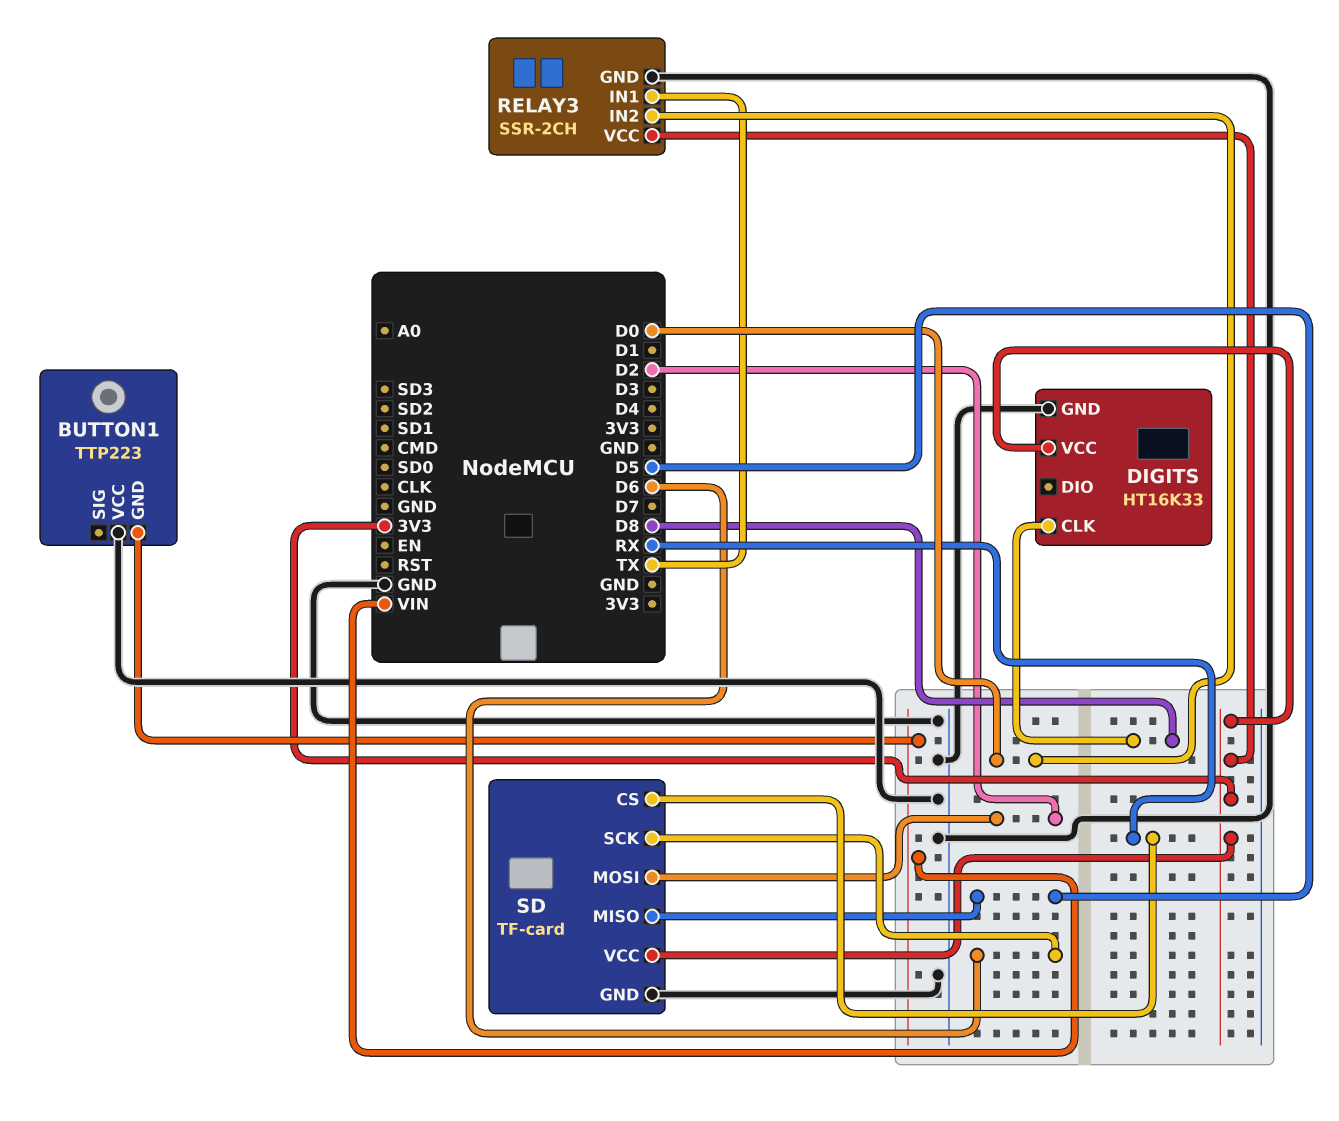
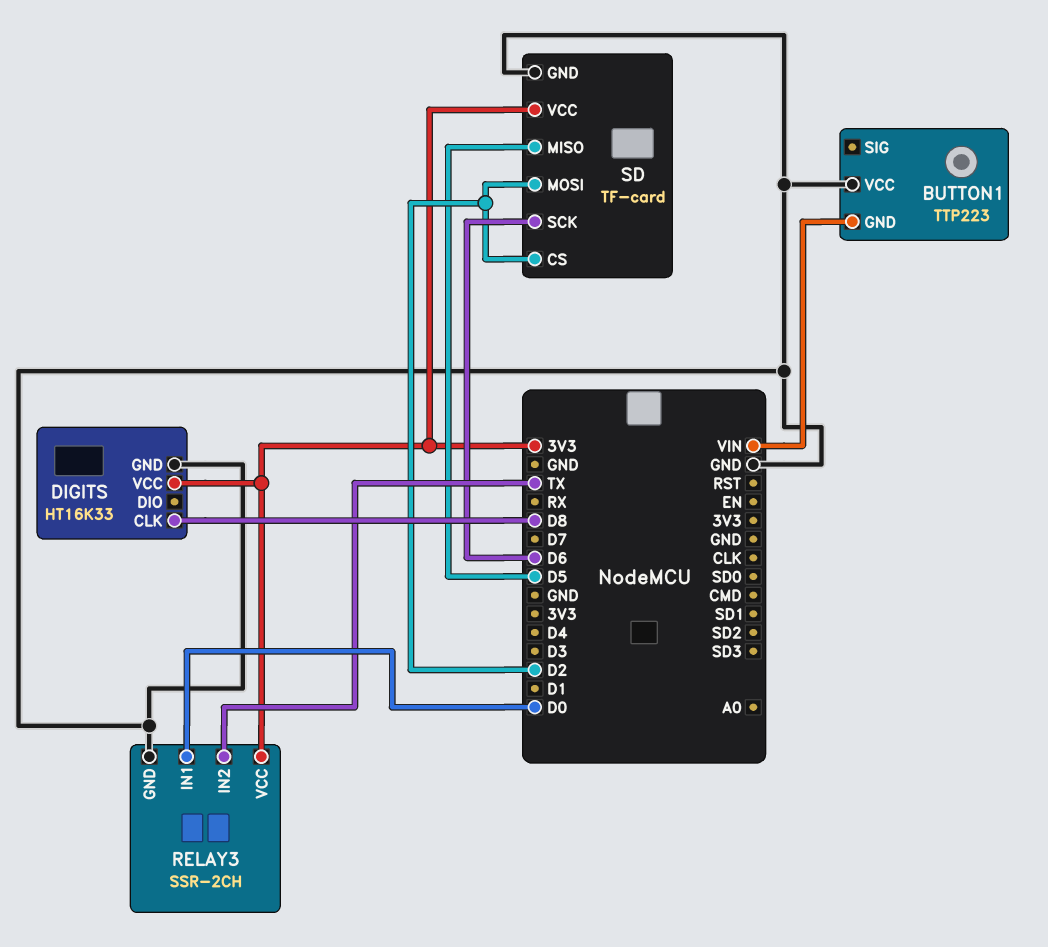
RELAY3 pin IN1: TX -> D0
RELAY3 pin IN2: D0 -> TX
SD pin CS: RX -> D2

